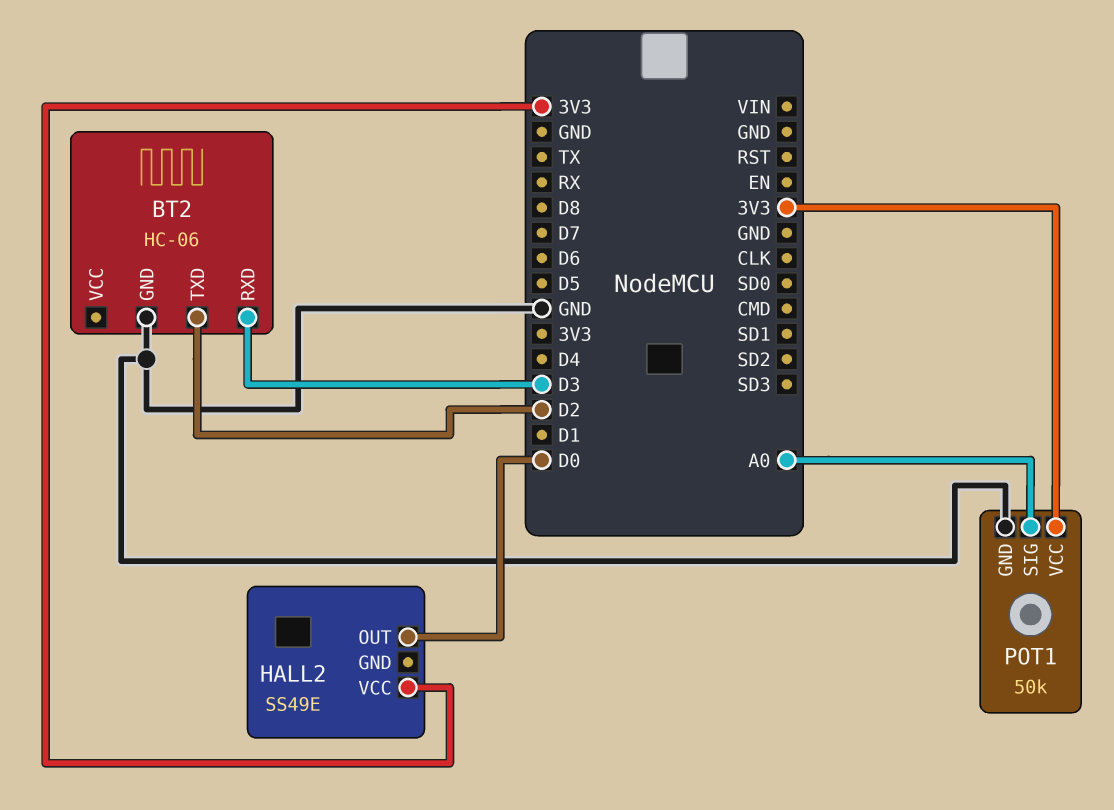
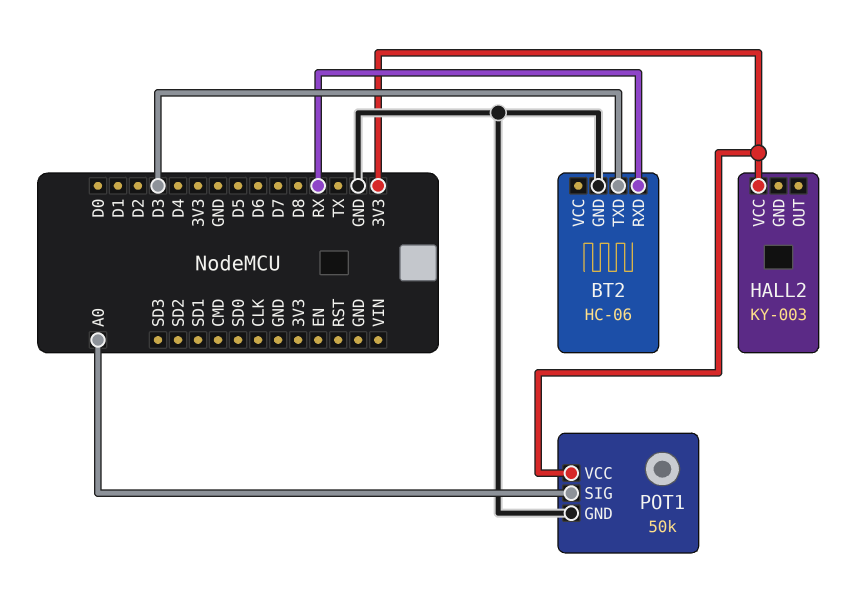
BT2 pin RXD: D3 -> RX
BT2 pin TXD: D2 -> D3
HALL2: SS49E -> KY-003
HALL2 pin OUT: D0 -> none

